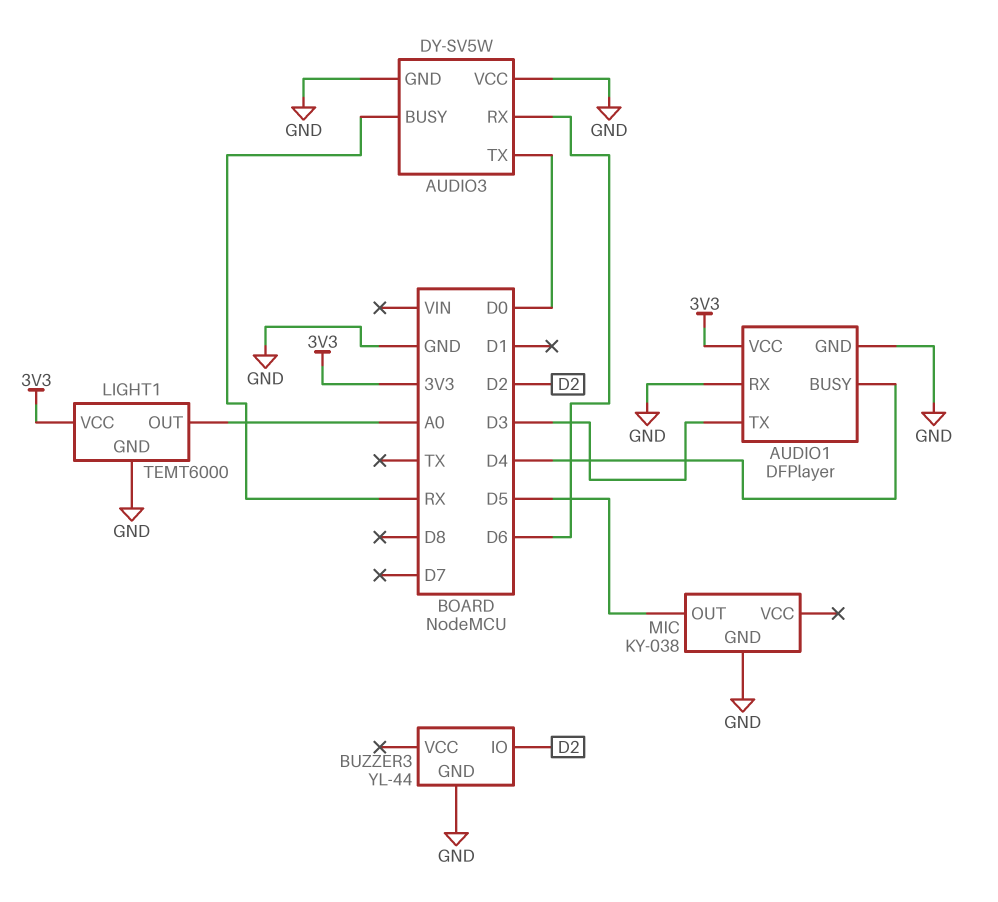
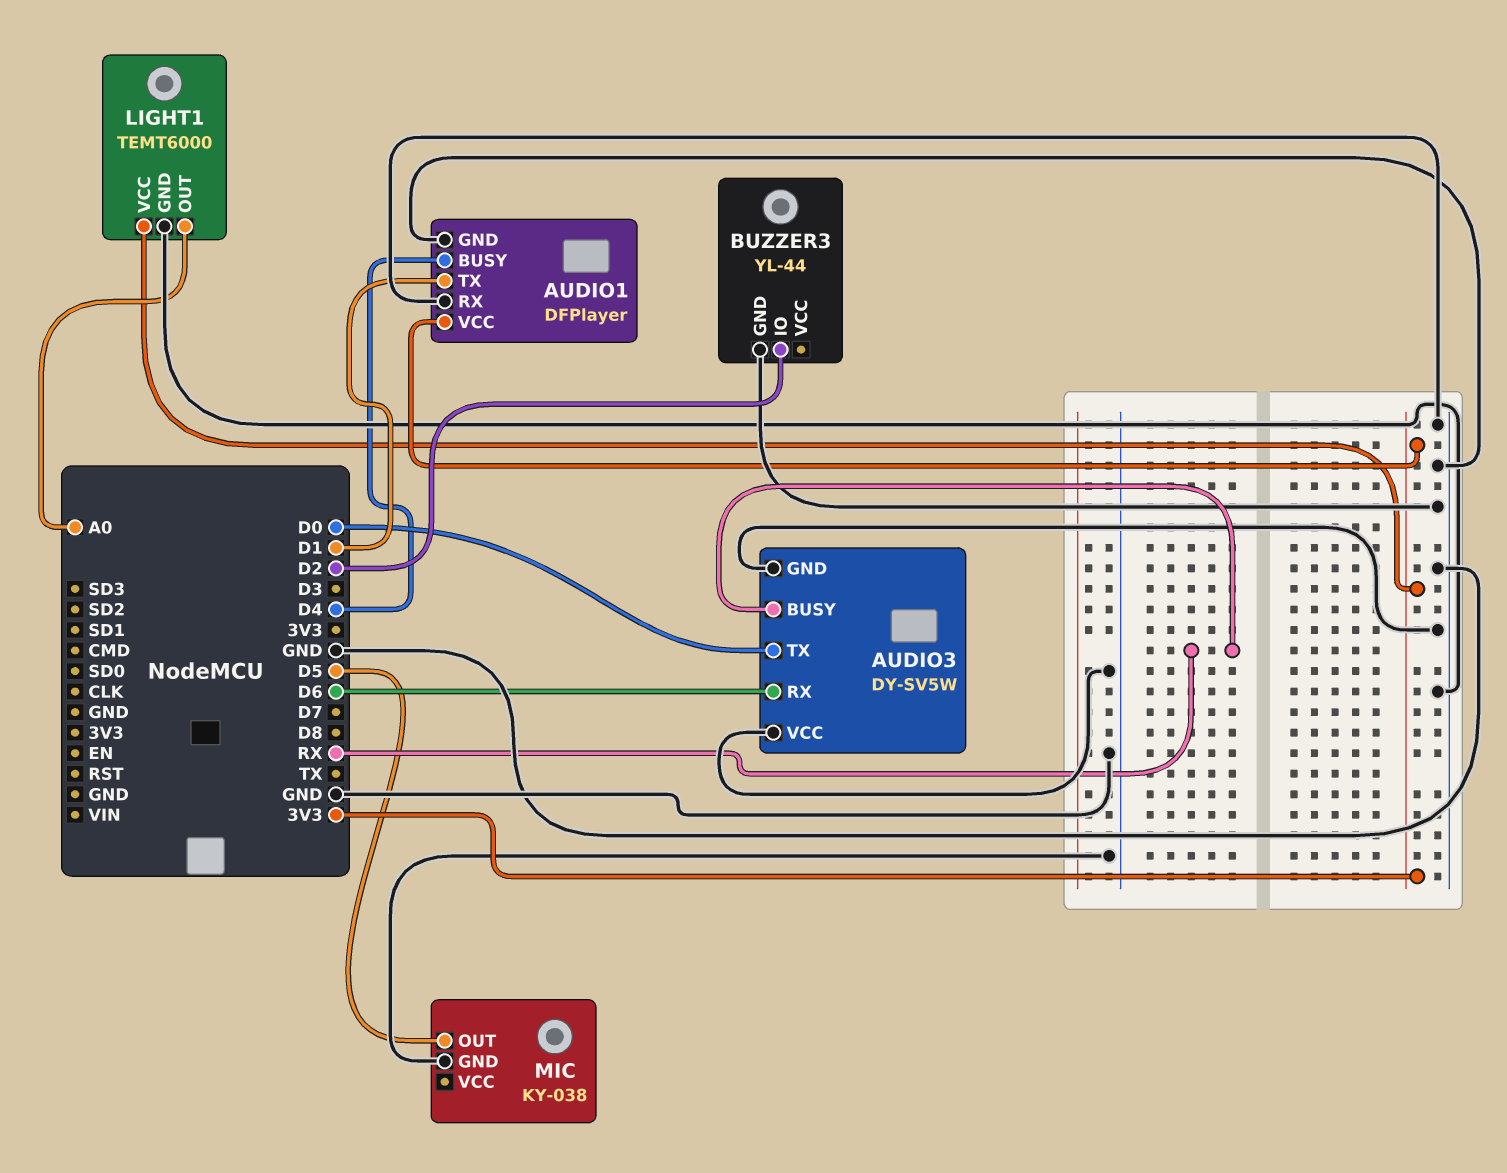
AUDIO1 pin TX: D3 -> D1

